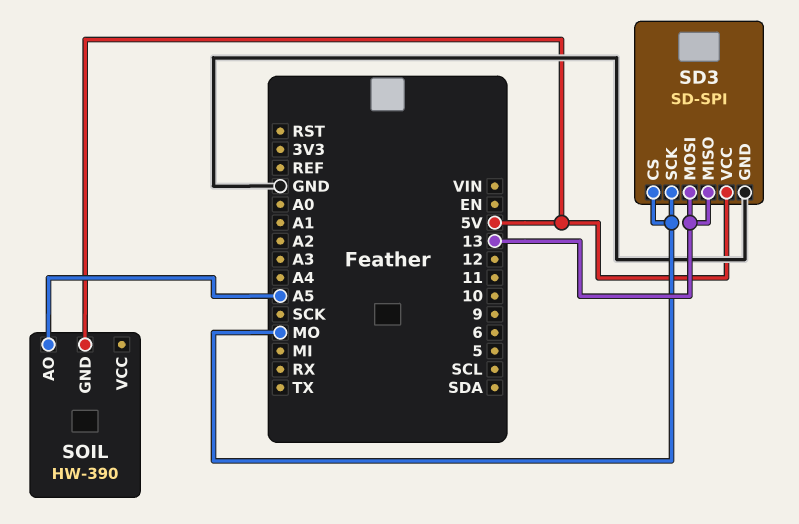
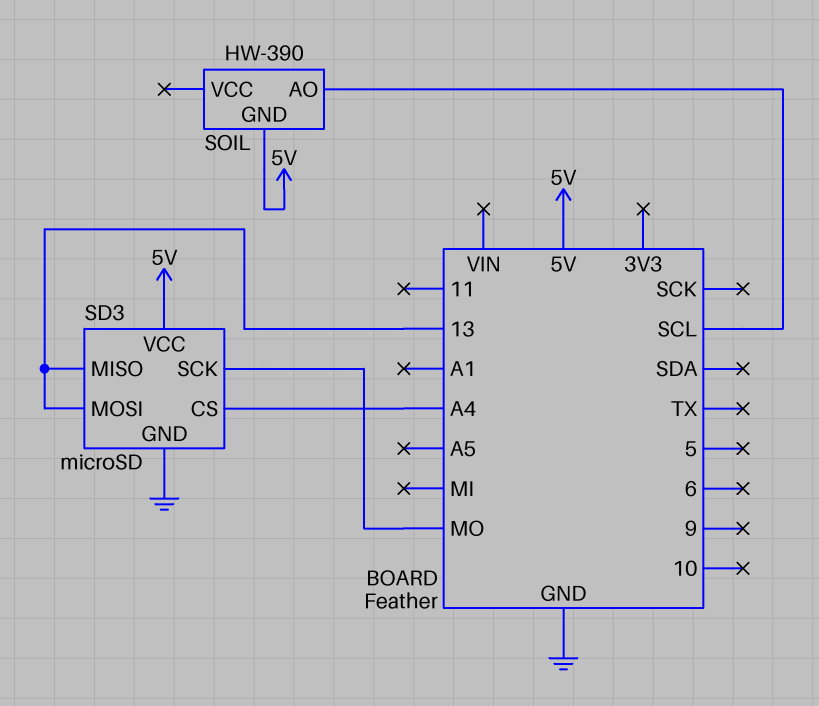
SD3: SD-SPI -> microSD
SD3 pin CS: MO -> A4
SOIL pin AO: A5 -> SCL

